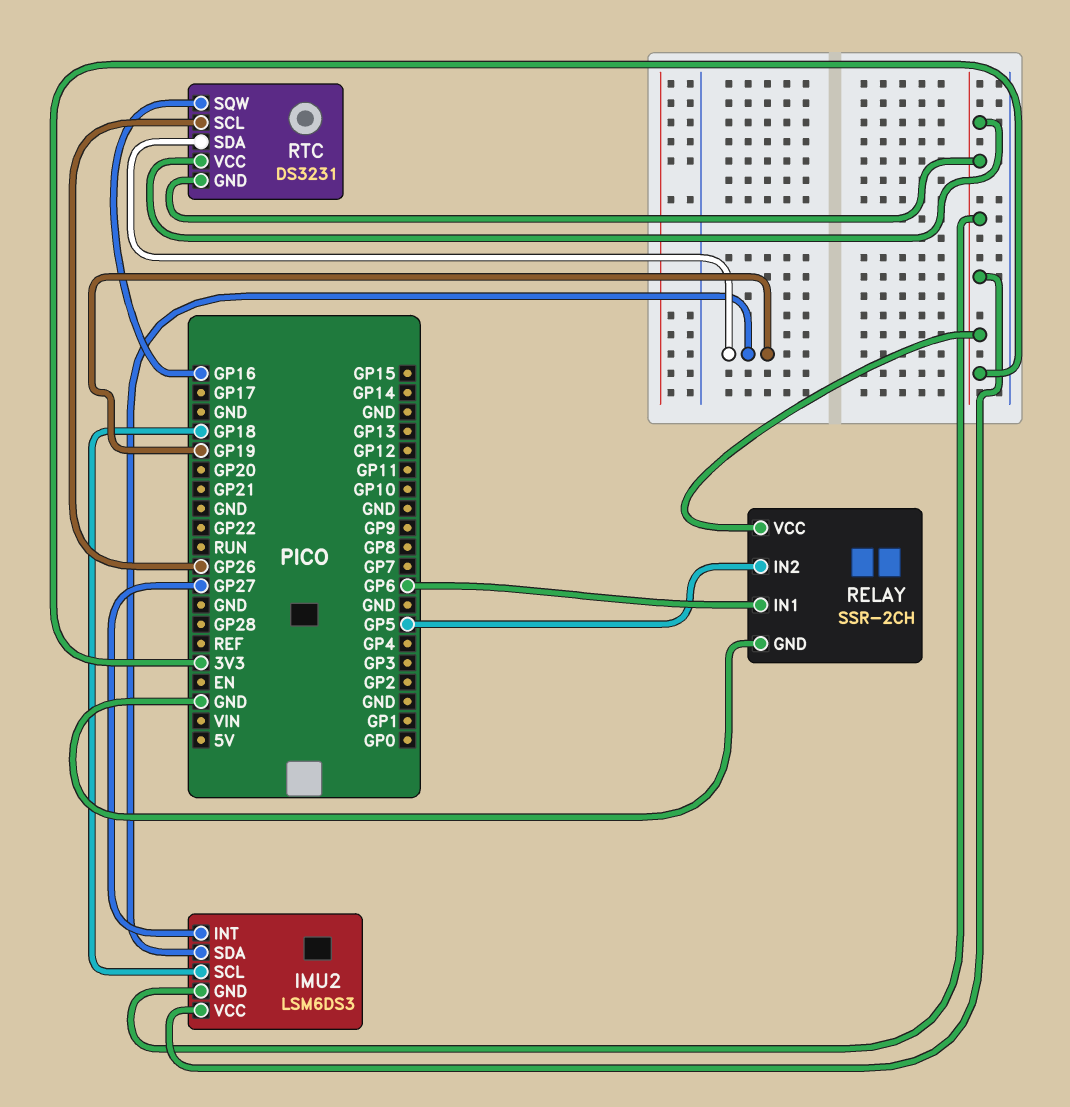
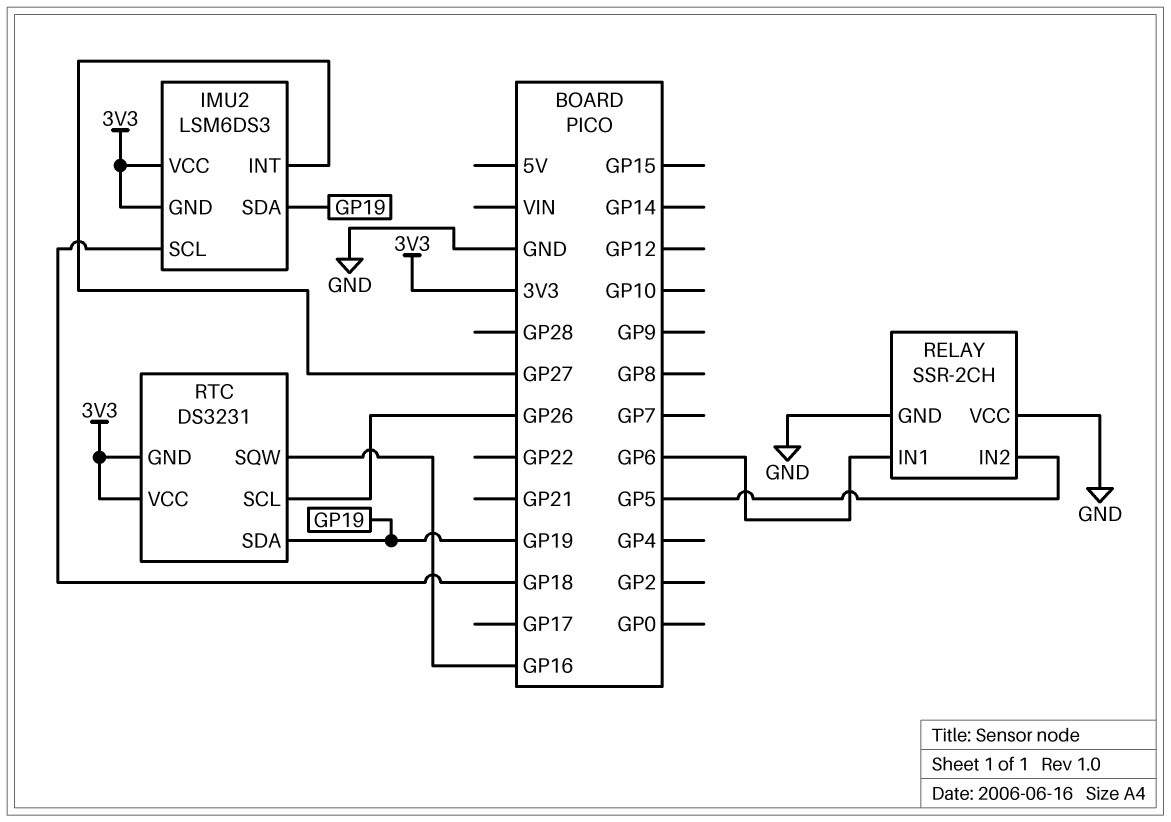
RELAY pin VCC: 3V3 -> GND

